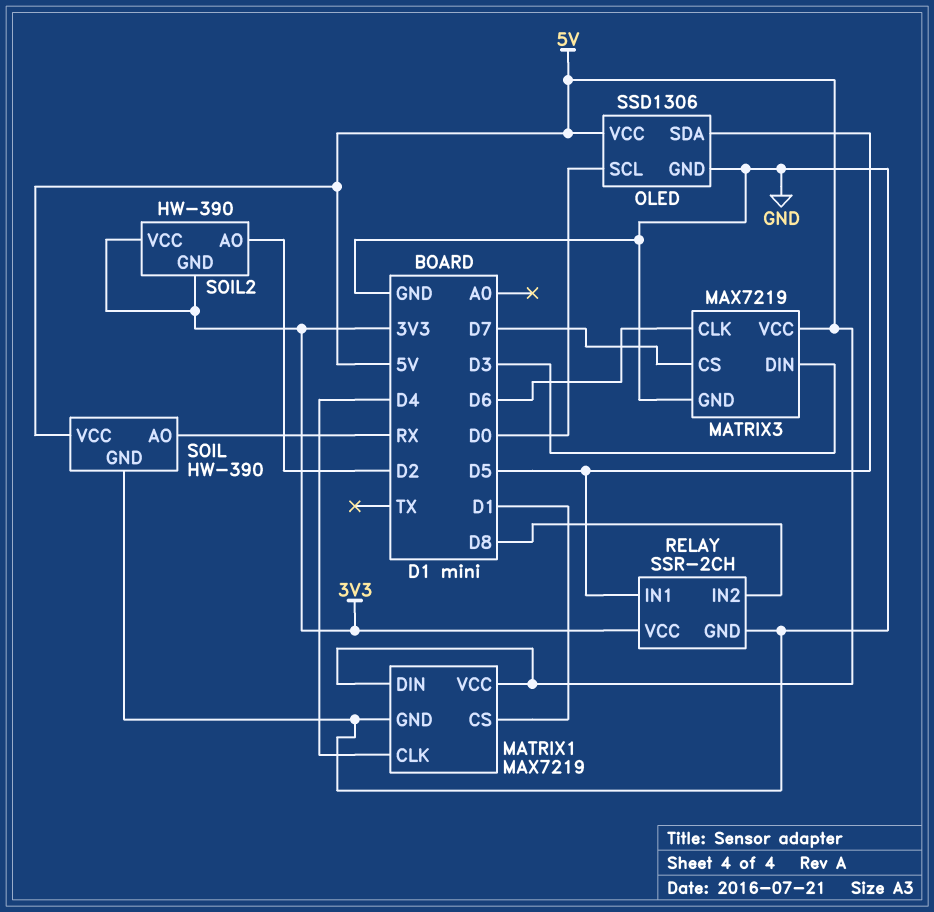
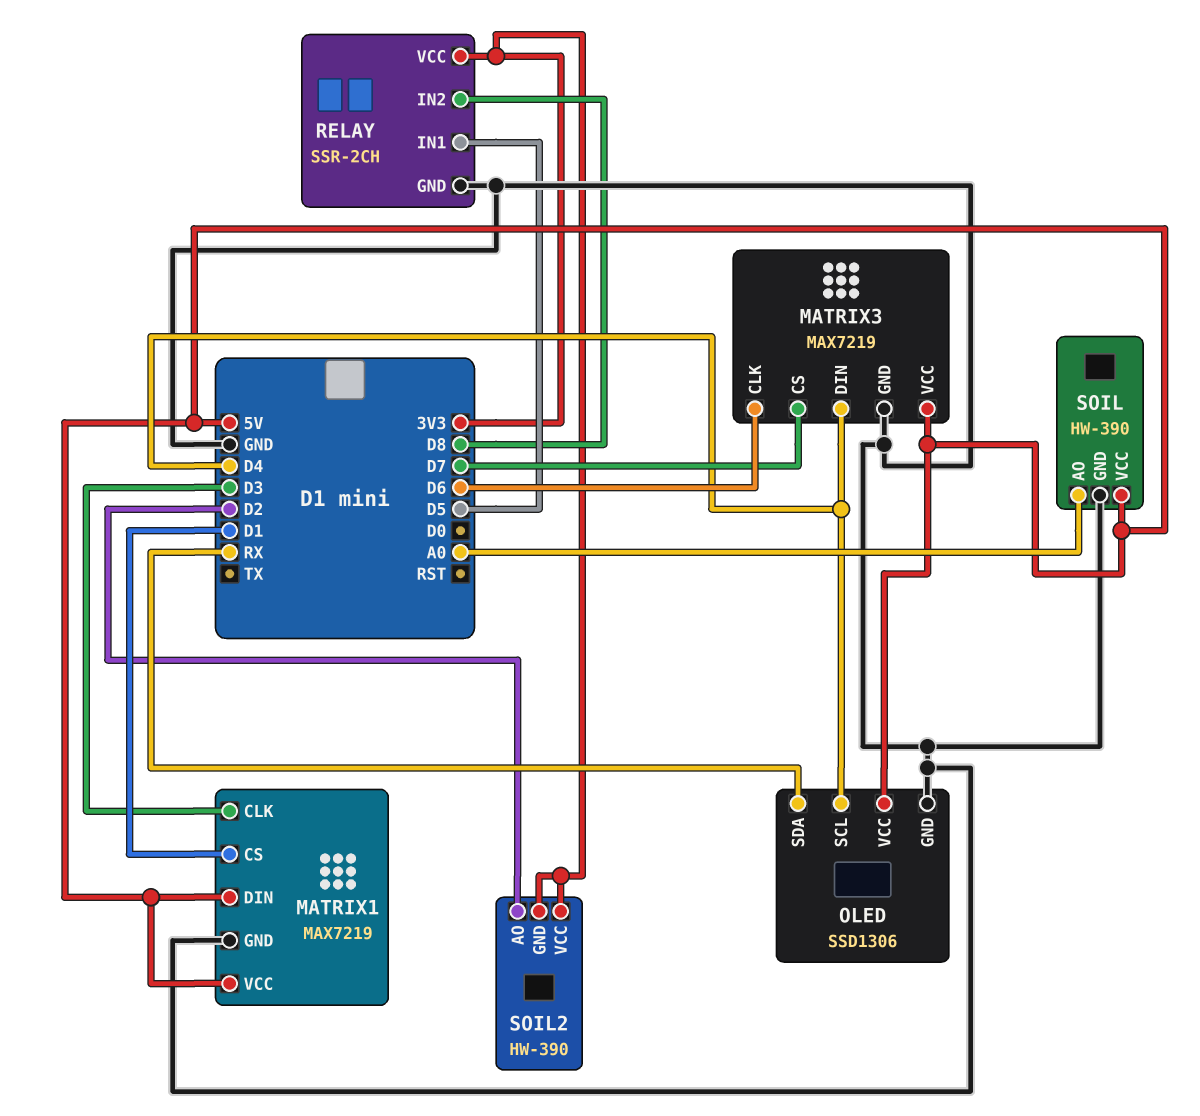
MATRIX1 pin CLK: D4 -> D3
MATRIX3 pin DIN: D3 -> D4
OLED pin SCL: D0 -> D4
OLED pin SDA: D5 -> RX
SOIL pin AO: RX -> A0

